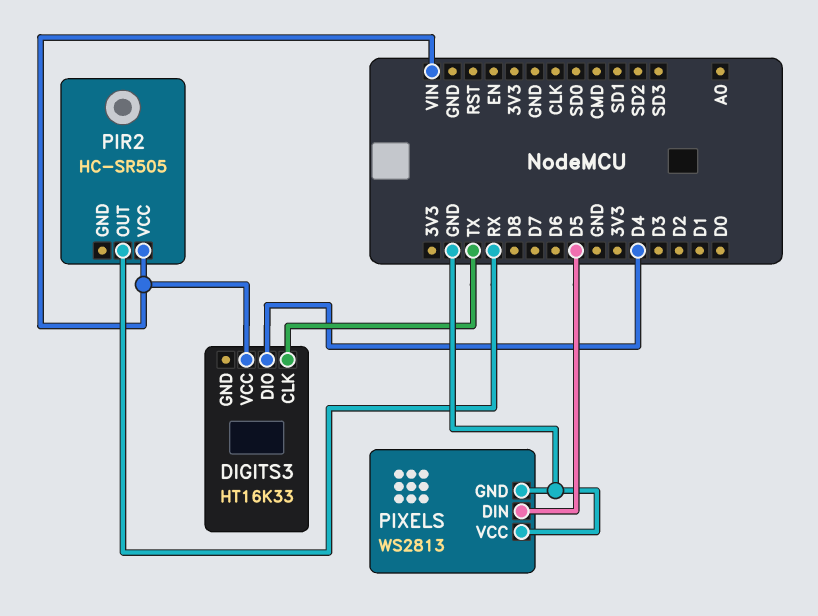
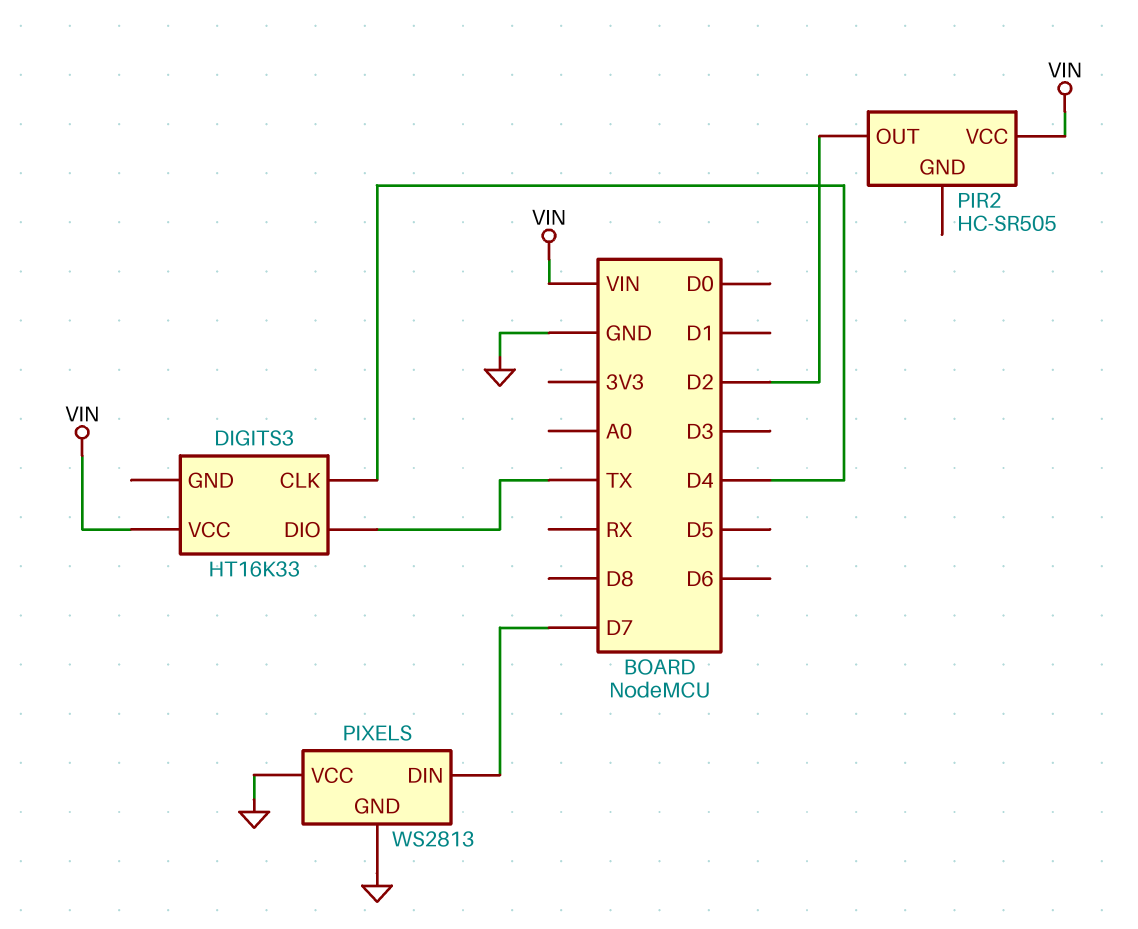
DIGITS3 pin CLK: TX -> D4
DIGITS3 pin DIO: D4 -> TX
PIR2 pin OUT: RX -> D2
PIXELS pin DIN: D5 -> D7

